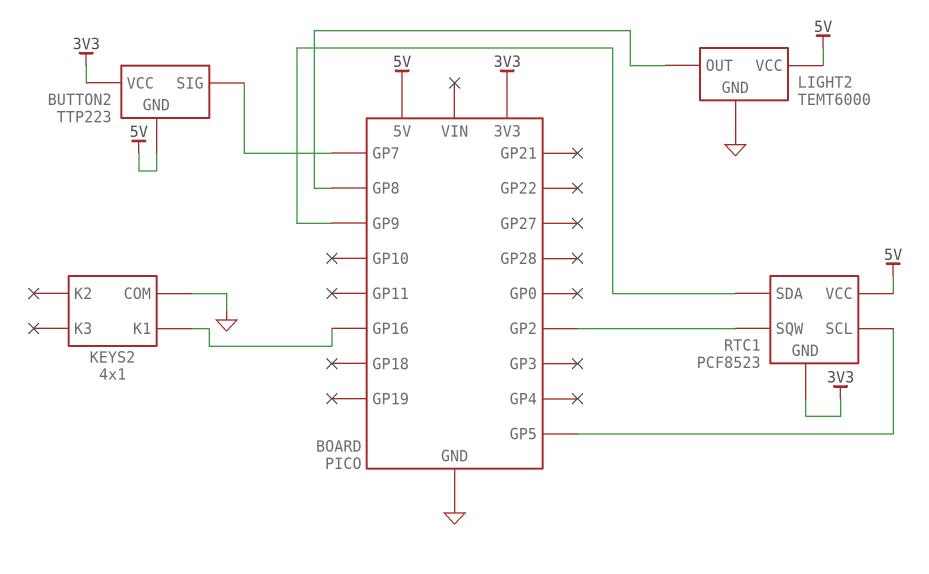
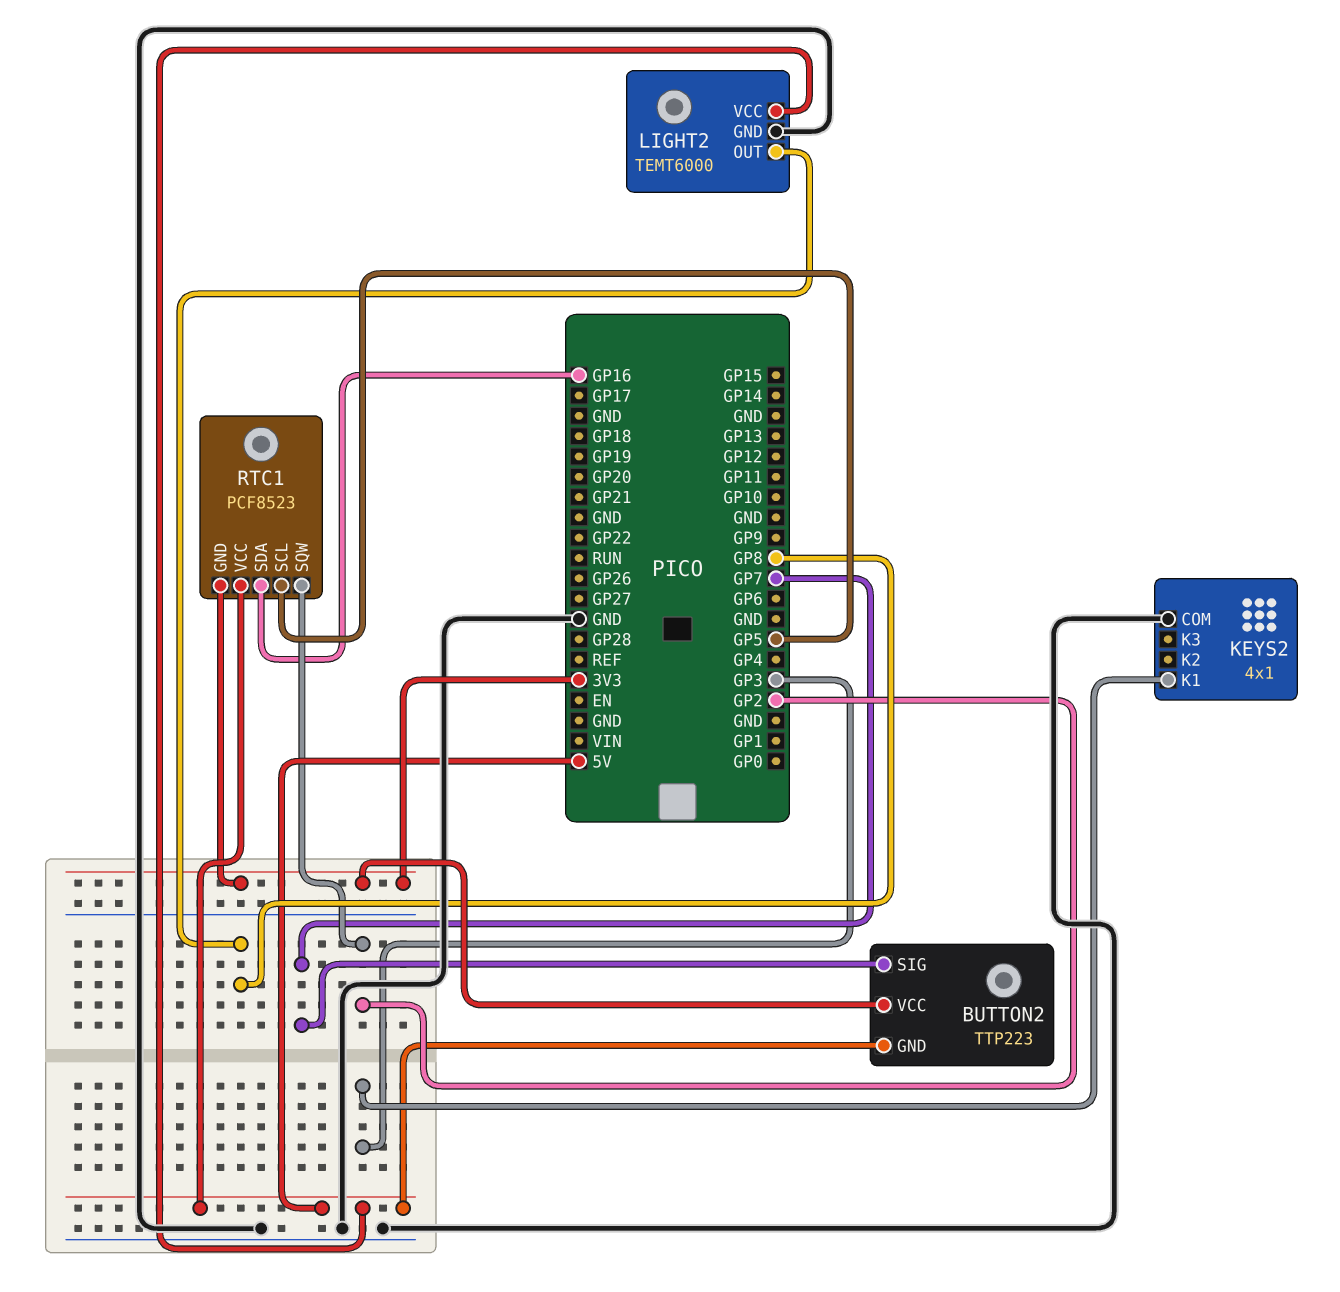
KEYS2 pin K1: GP16 -> GP3
RTC1 pin SDA: GP9 -> GP16

